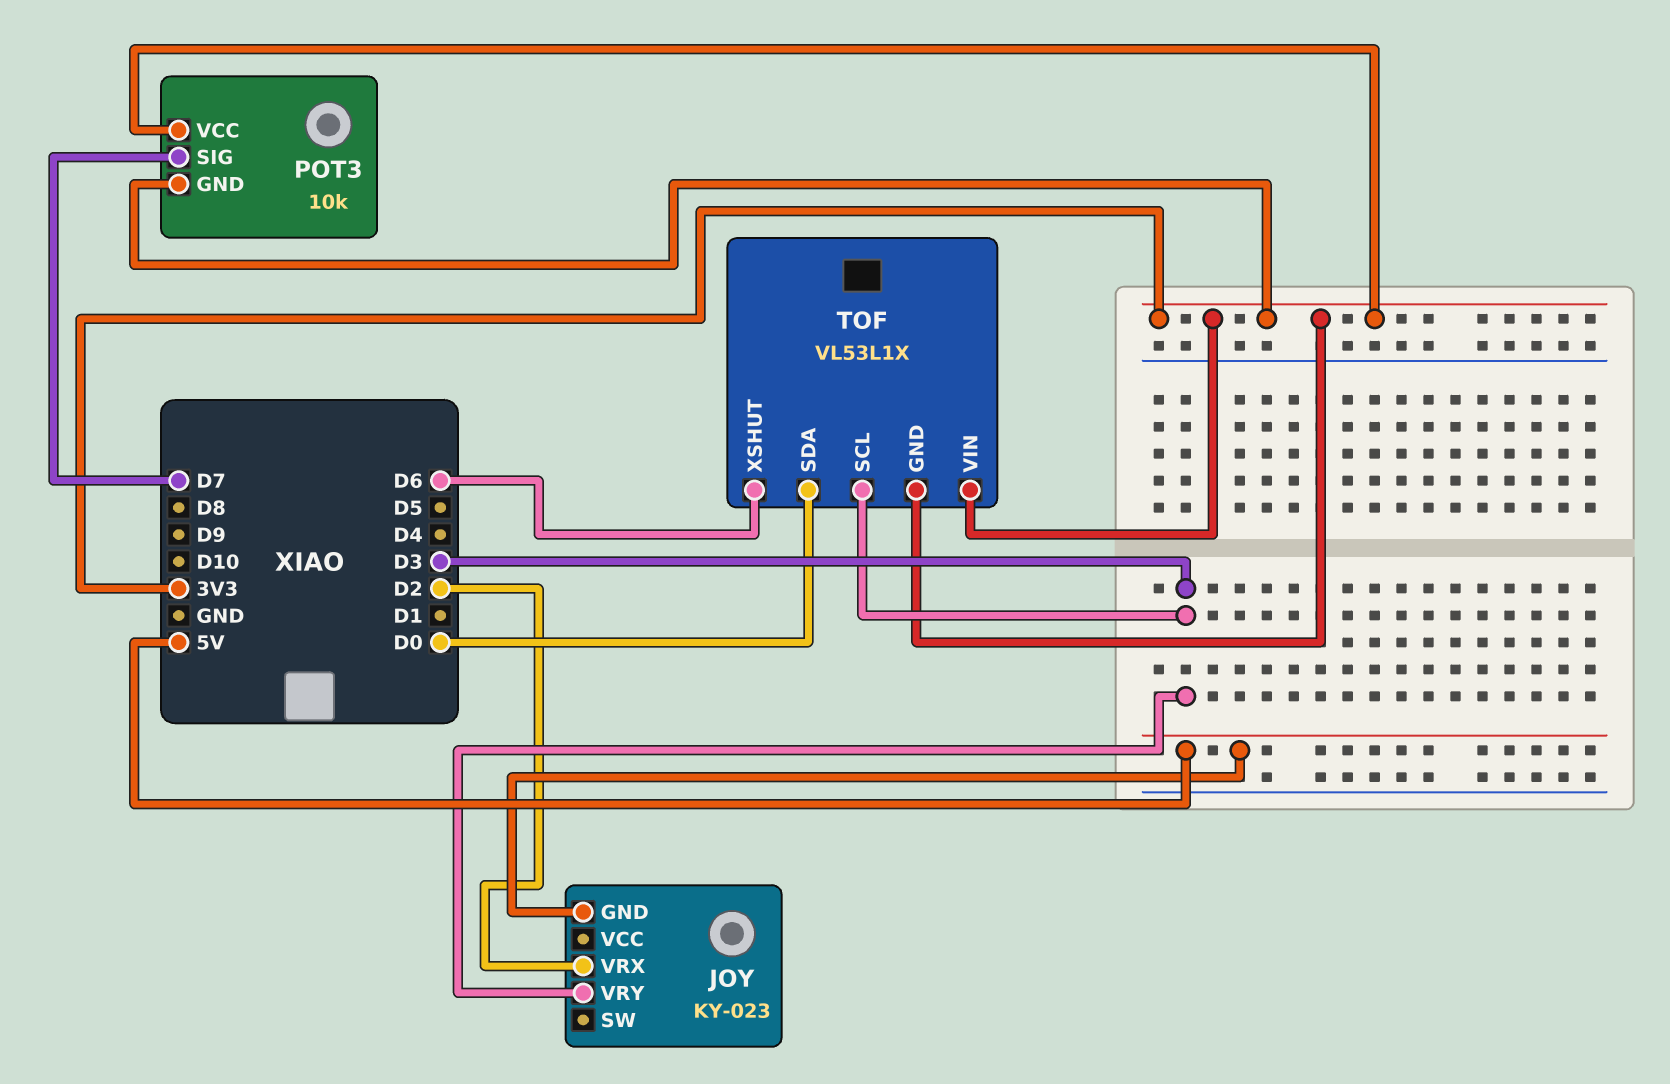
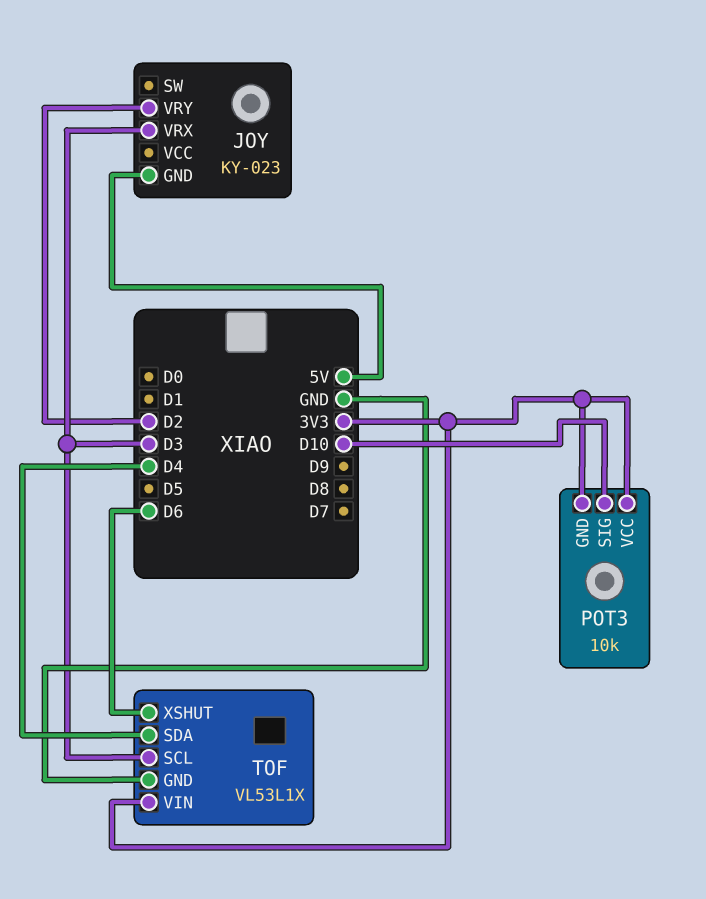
JOY pin VRX: D2 -> D3
JOY pin VRY: D3 -> D2
POT3 pin SIG: D7 -> D10
TOF pin GND: 3V3 -> GND
TOF pin SDA: D0 -> D4

